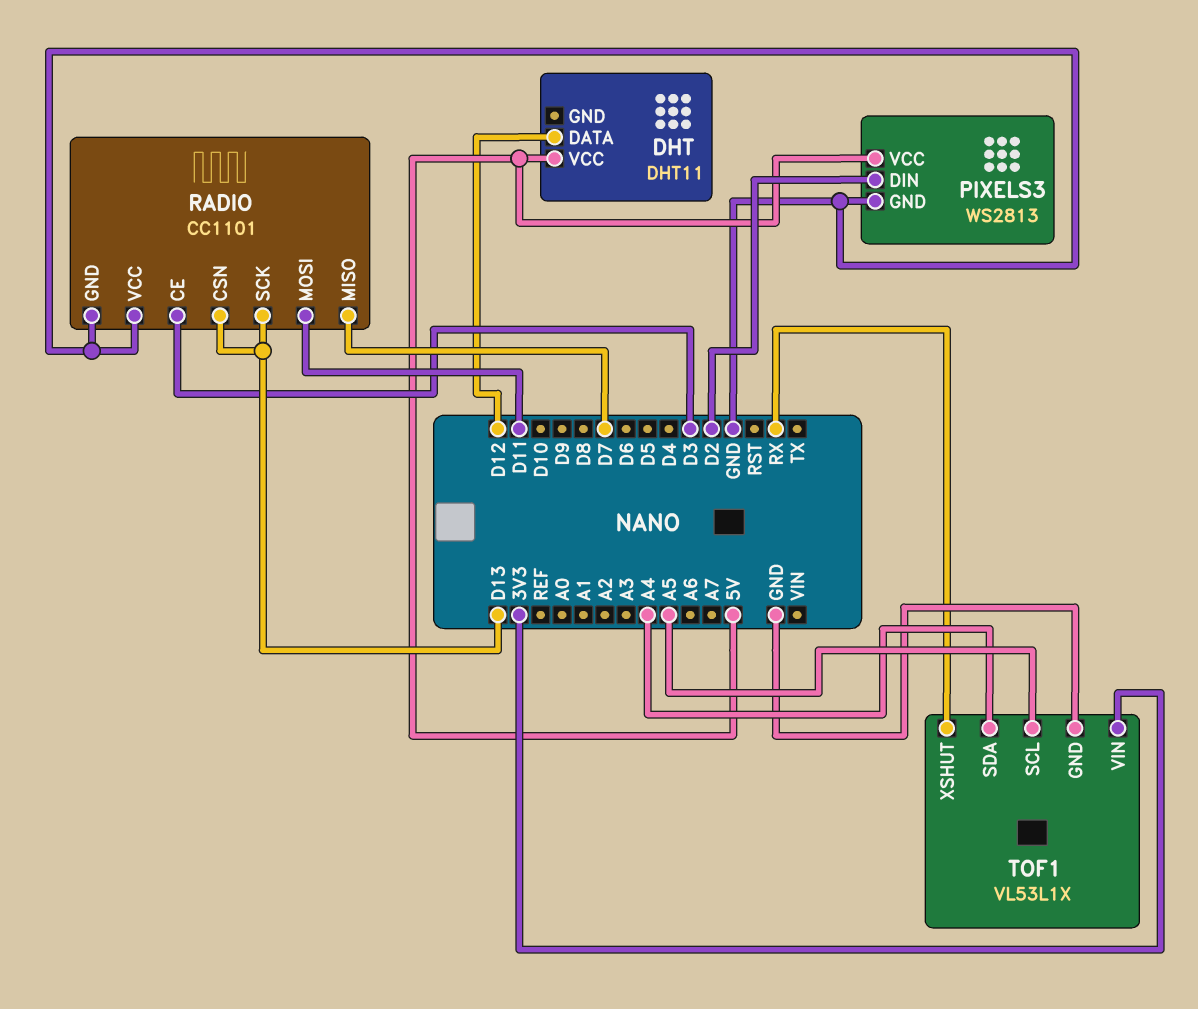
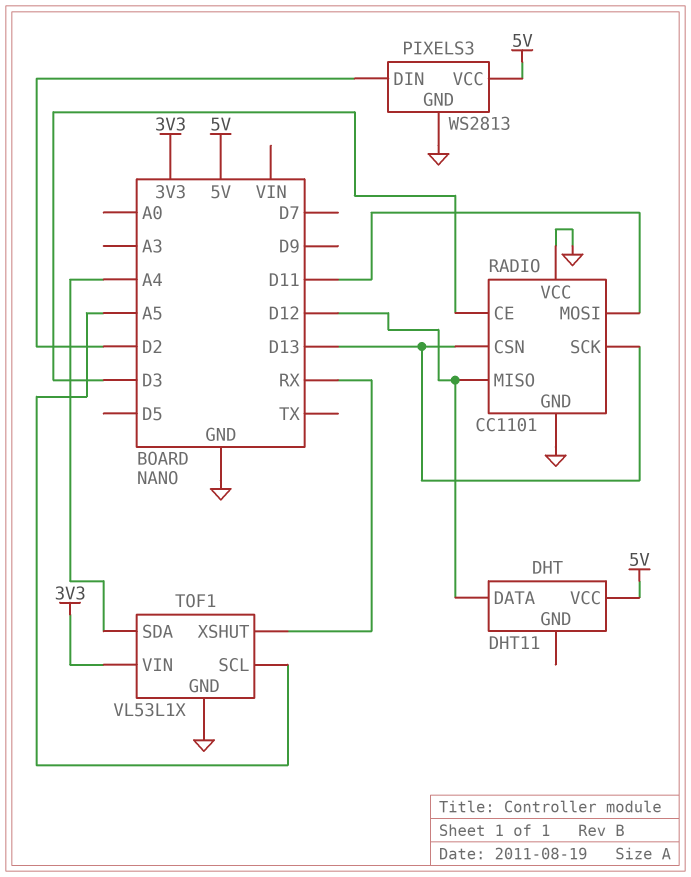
RADIO pin MISO: D7 -> D12

